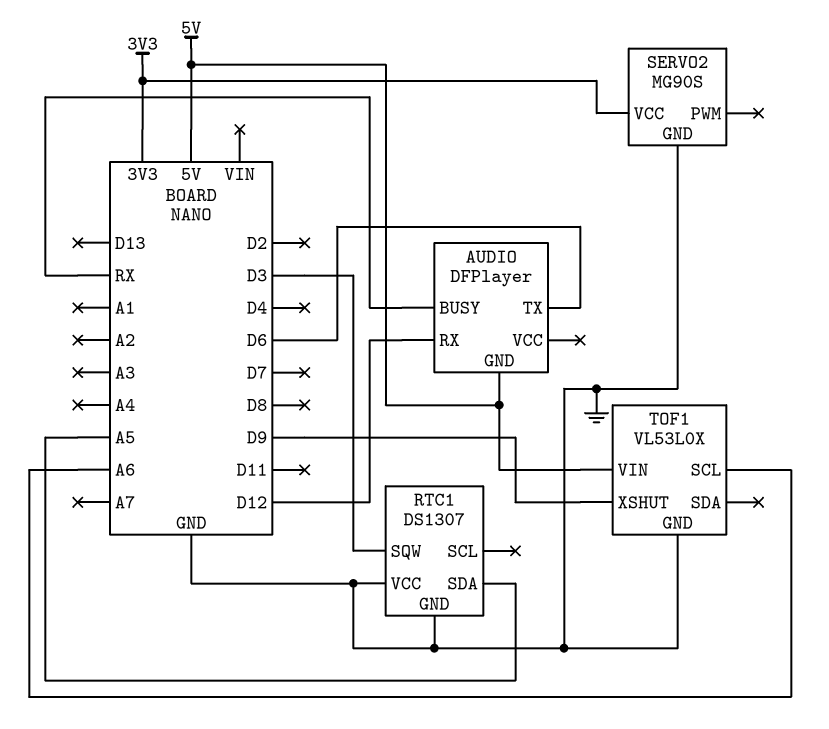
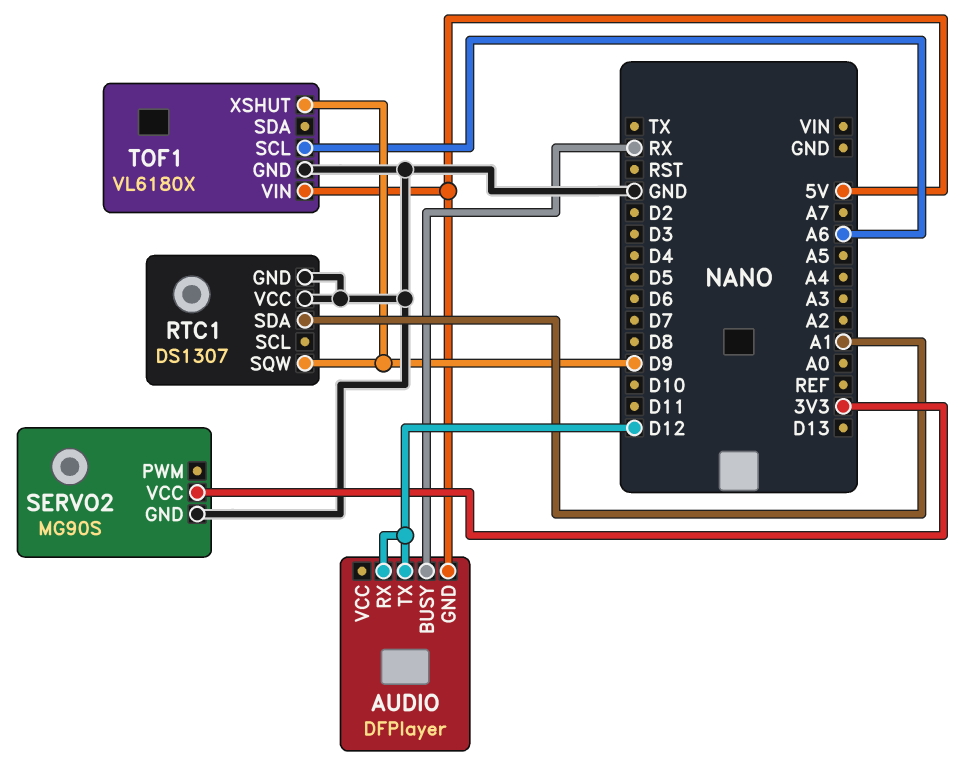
AUDIO pin TX: D6 -> D12
RTC1 pin SDA: A5 -> A1
RTC1 pin SQW: D3 -> D9
TOF1: VL53L0X -> VL6180X

